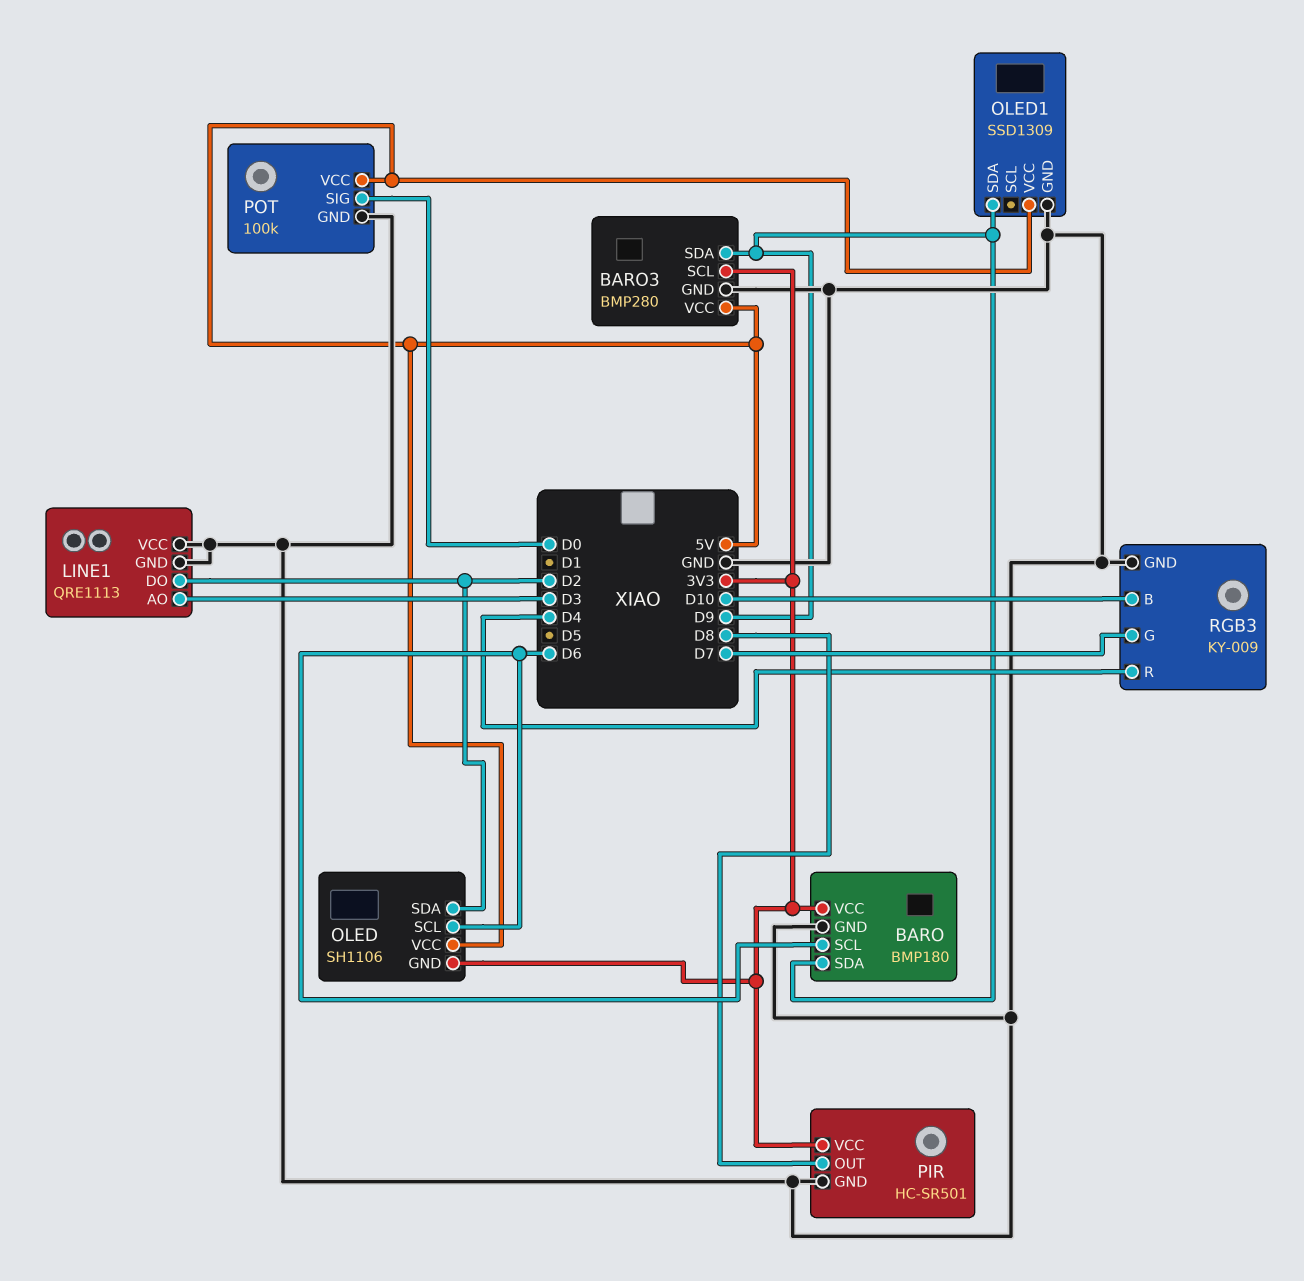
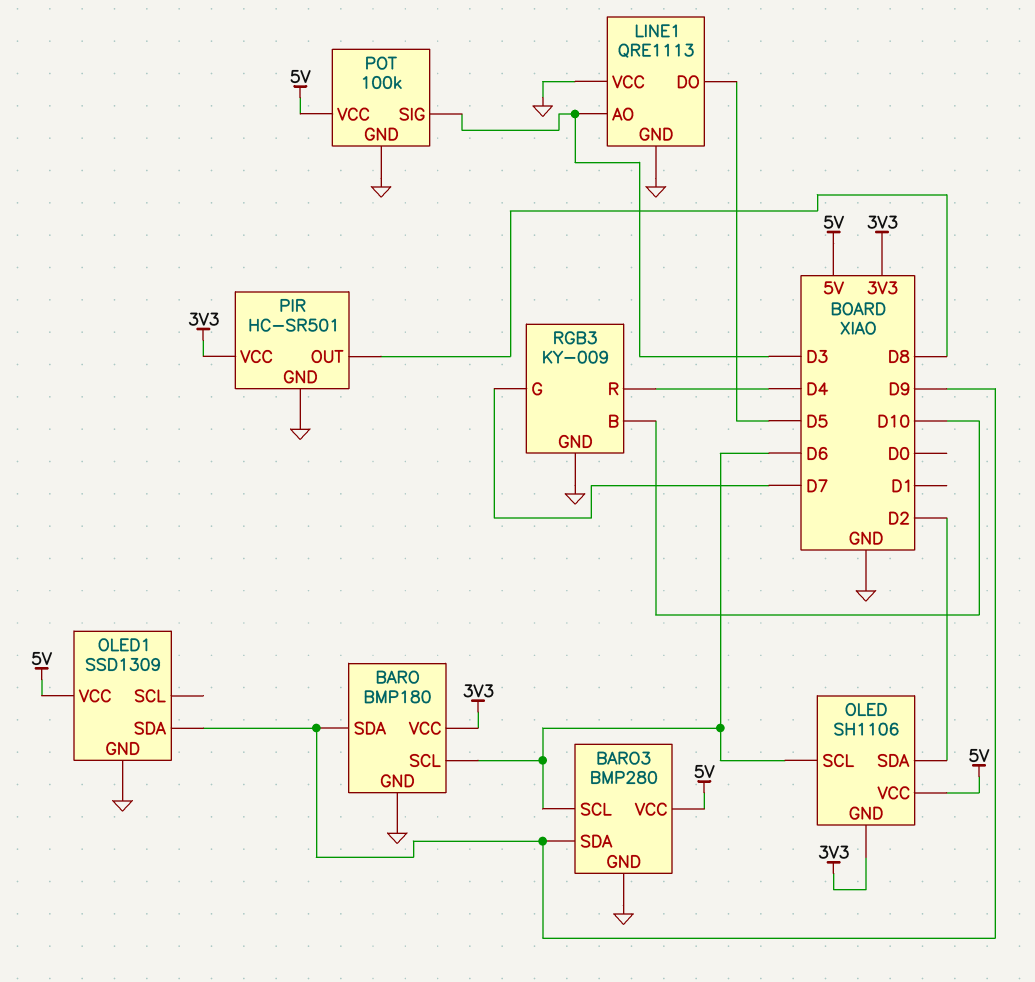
BARO3 pin SCL: 3V3 -> D6
LINE1 pin DO: D2 -> D5
POT pin SIG: D0 -> D3

